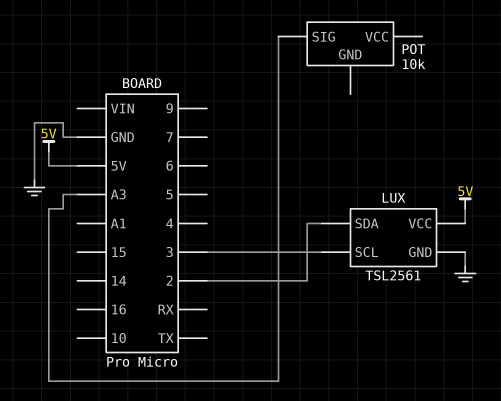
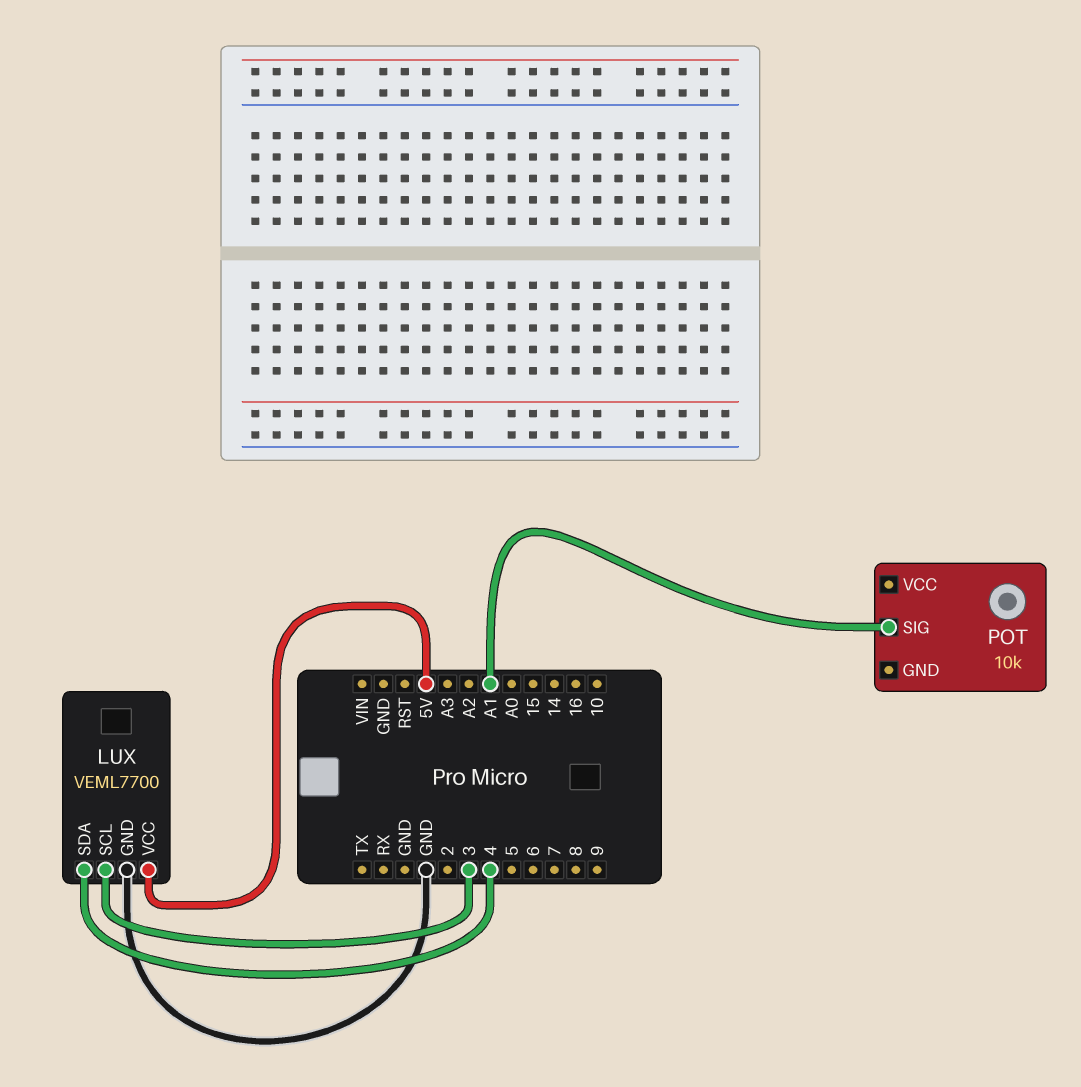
LUX: TSL2561 -> VEML7700
LUX pin SDA: 2 -> 4
POT pin SIG: A3 -> A1

